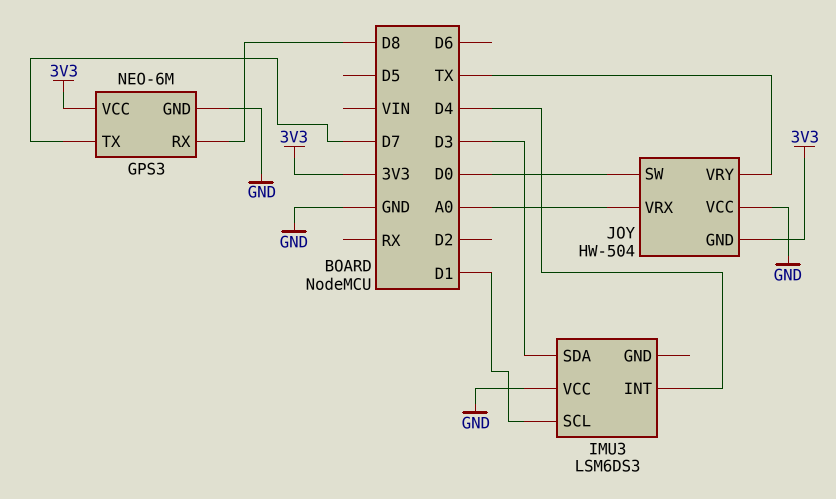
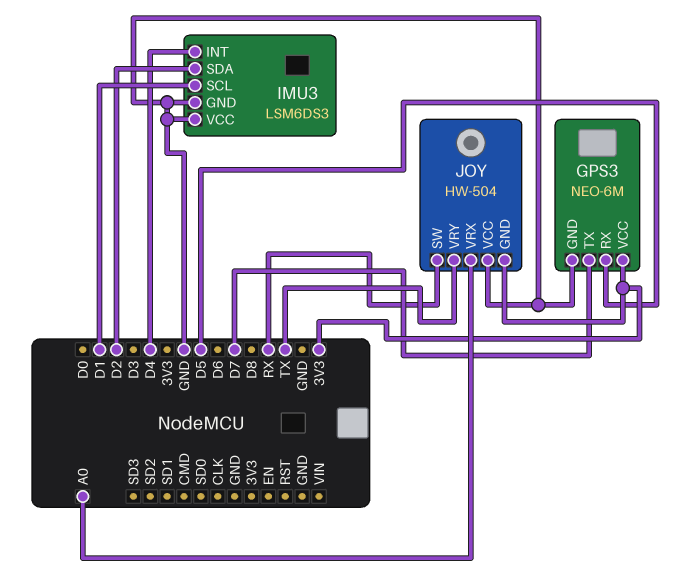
GPS3 pin RX: D8 -> D5
IMU3 pin GND: none -> GND
IMU3 pin SDA: D3 -> D2
JOY pin SW: D0 -> RX

